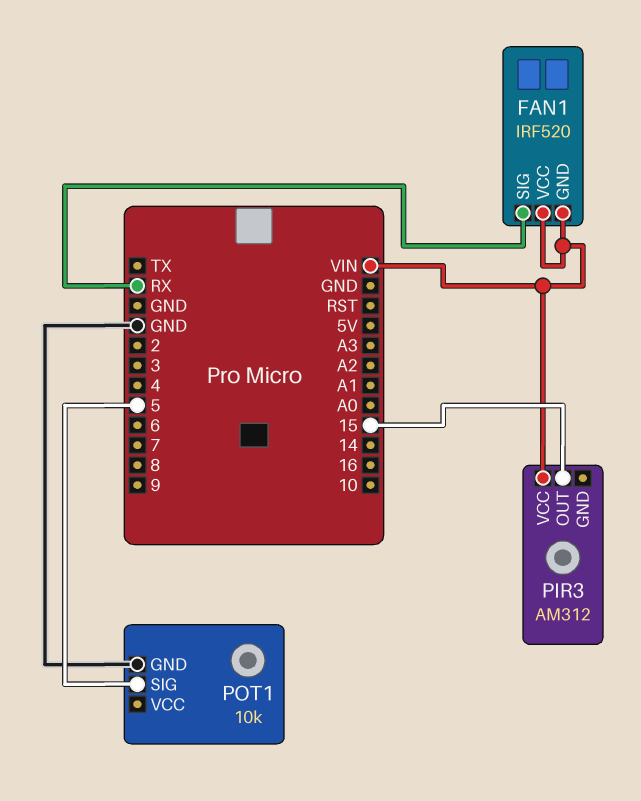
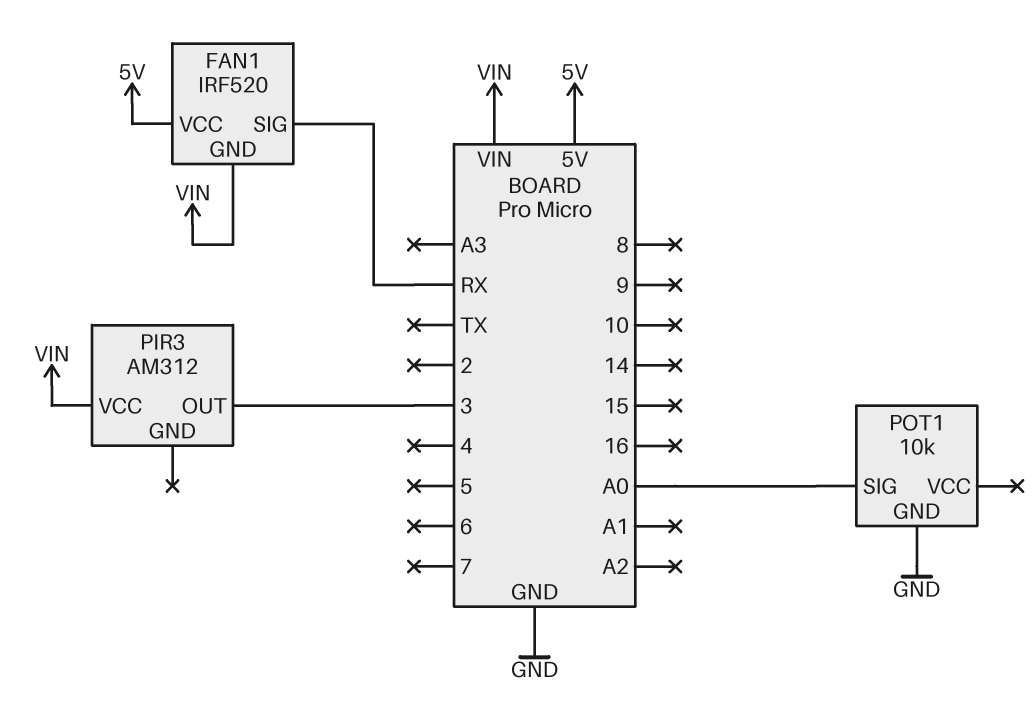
FAN1 pin VCC: VIN -> 5V
PIR3 pin OUT: 15 -> 3
POT1 pin SIG: 5 -> A0

